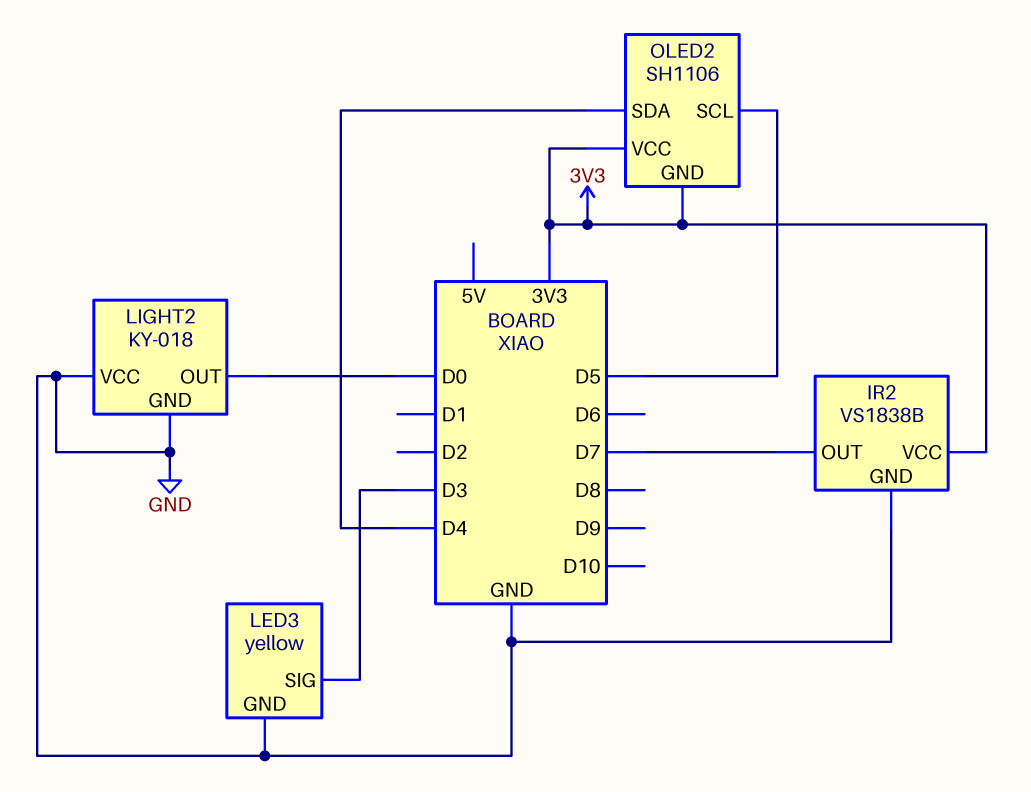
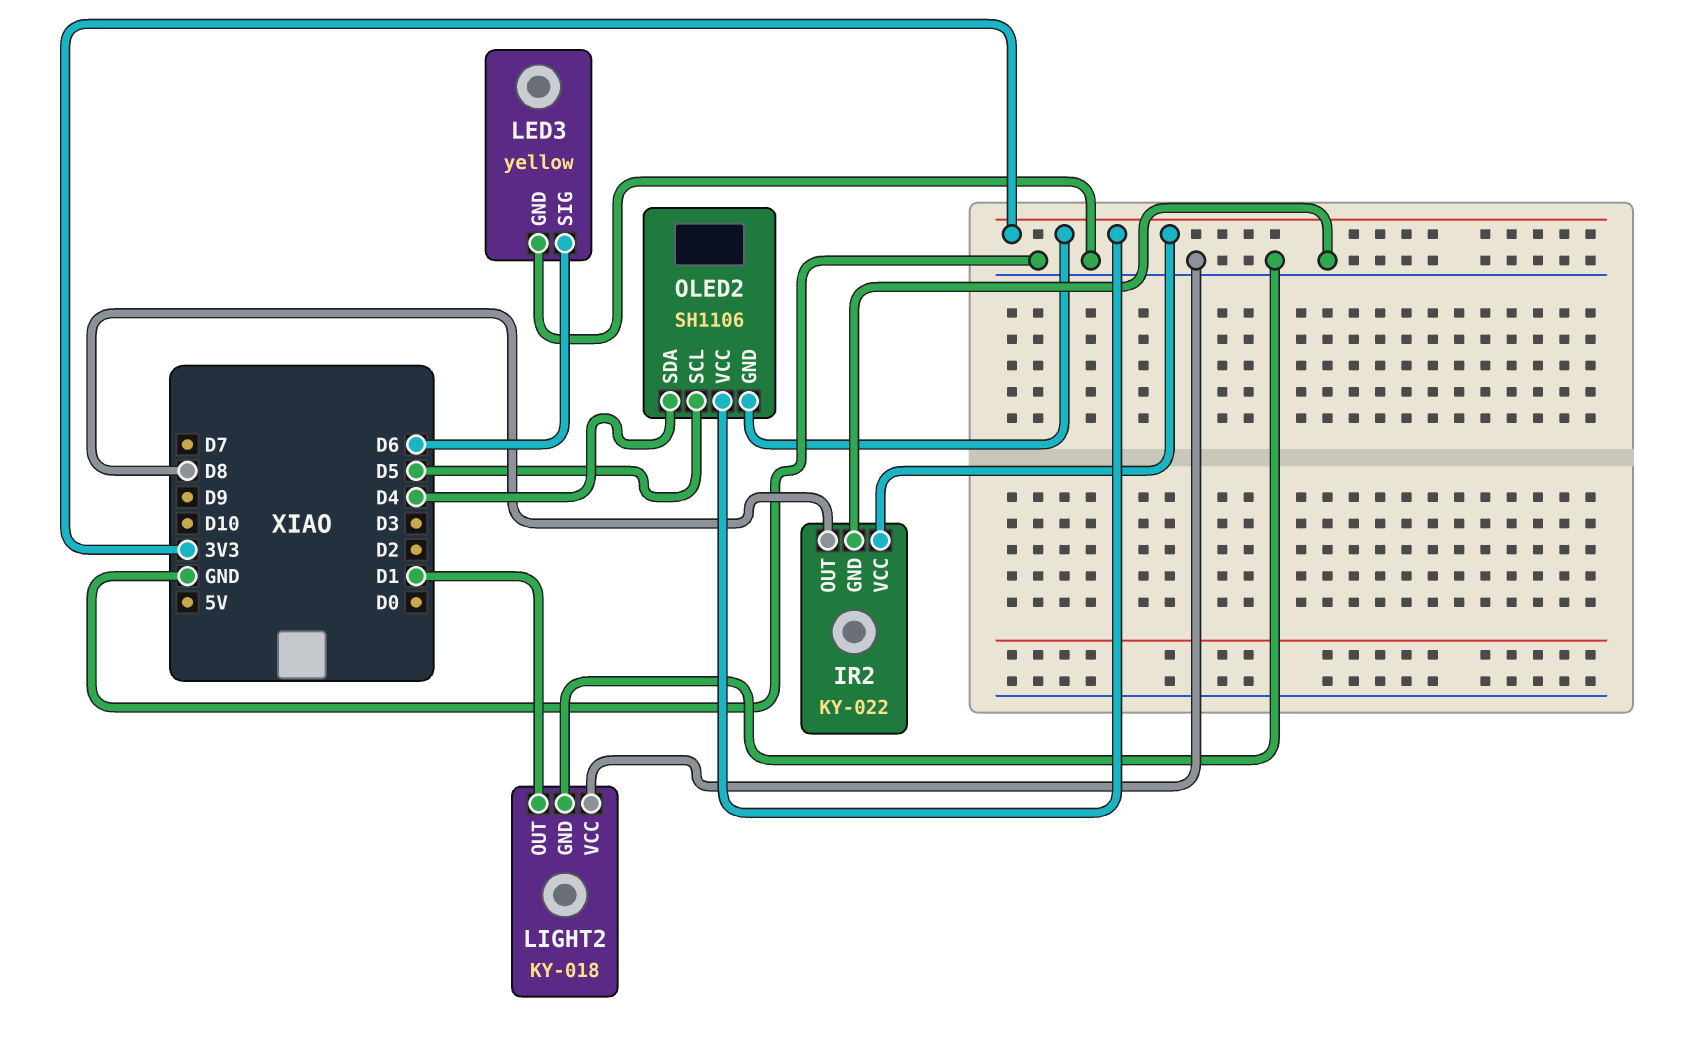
IR2: VS1838B -> KY-022
IR2 pin OUT: D7 -> D8
LED3 pin SIG: D3 -> D6
LIGHT2 pin OUT: D0 -> D1

